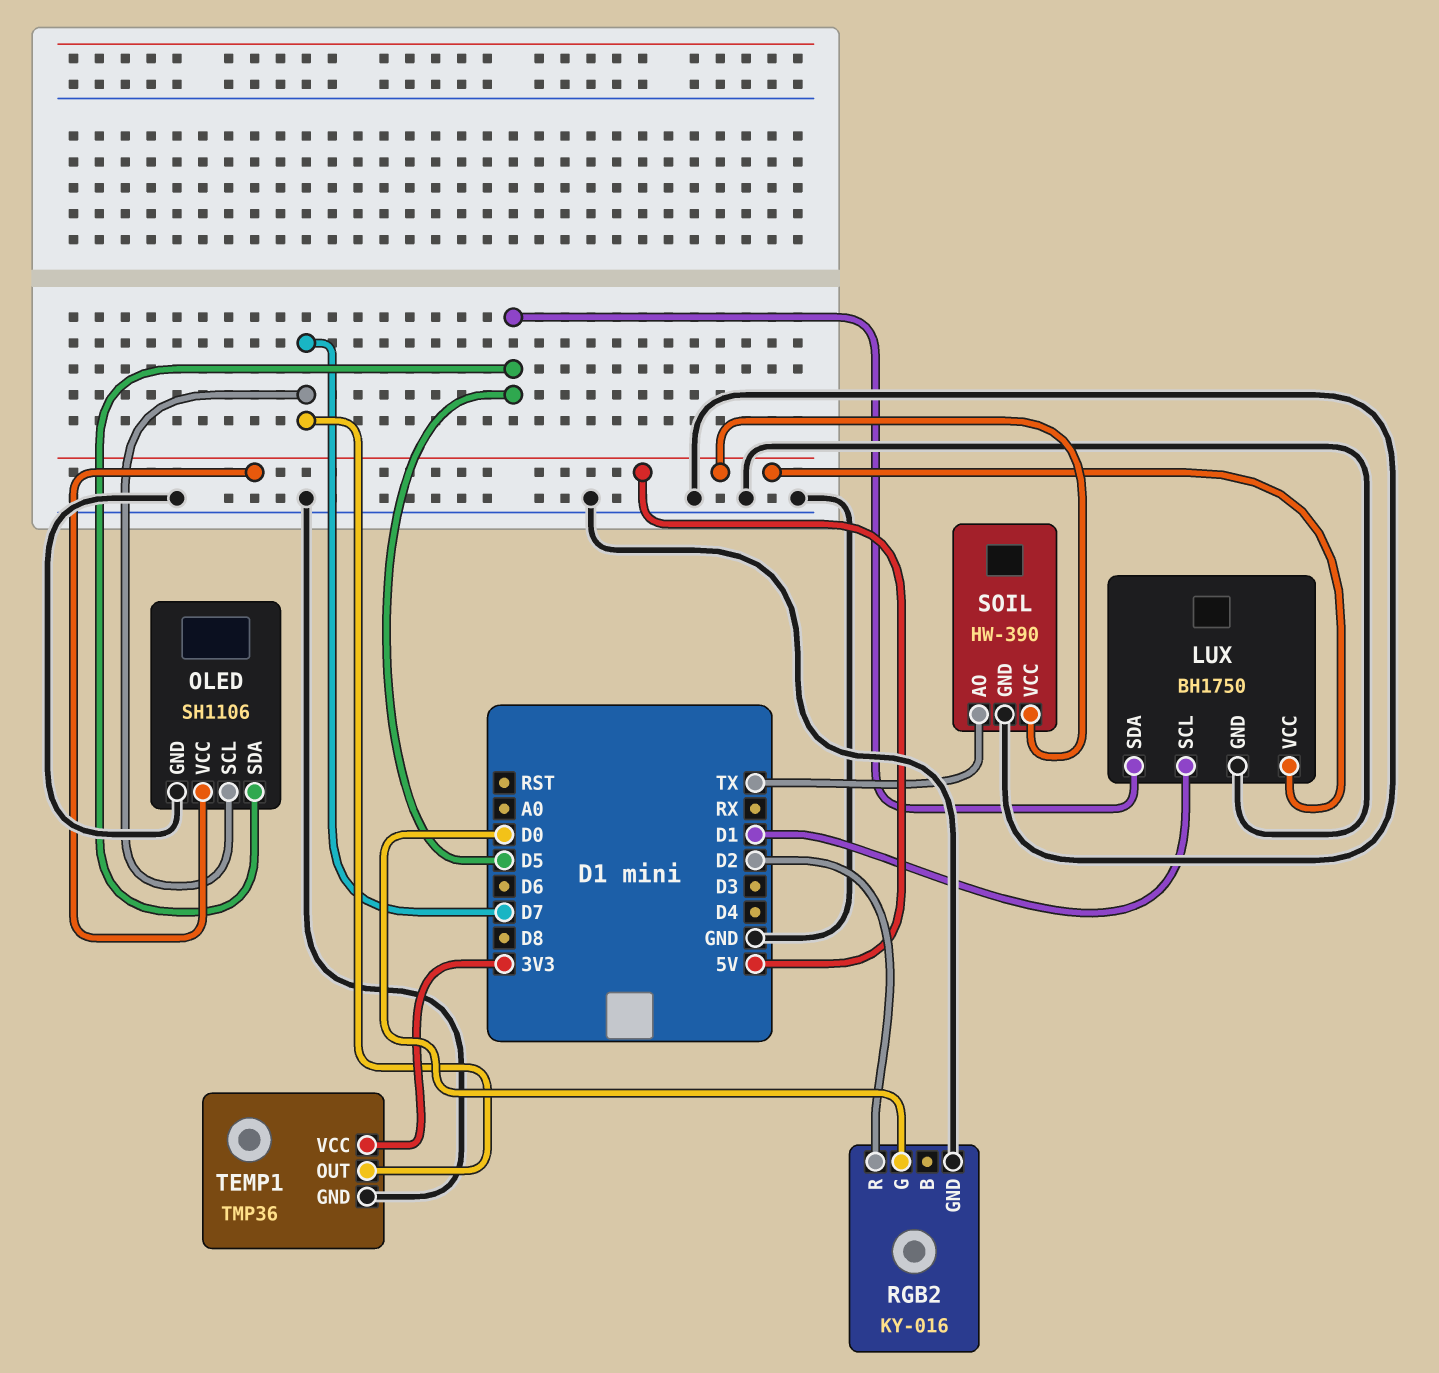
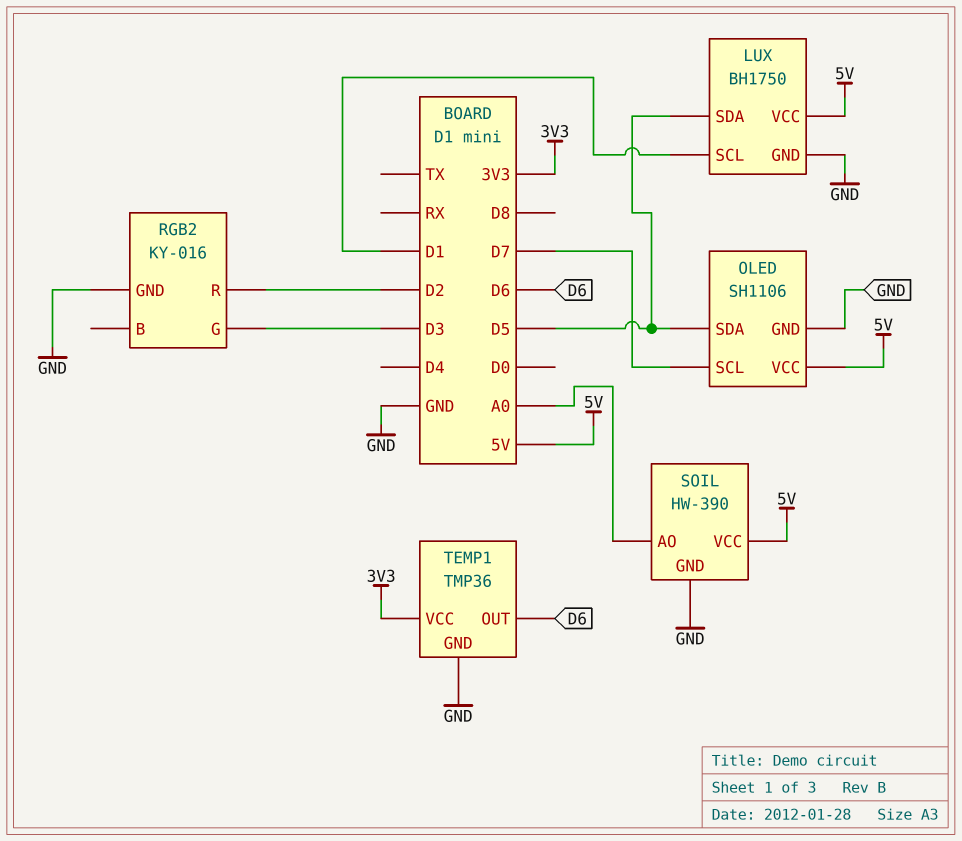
RGB2 pin G: D0 -> D3
SOIL pin AO: TX -> A0
TEMP1 pin OUT: D7 -> D6

